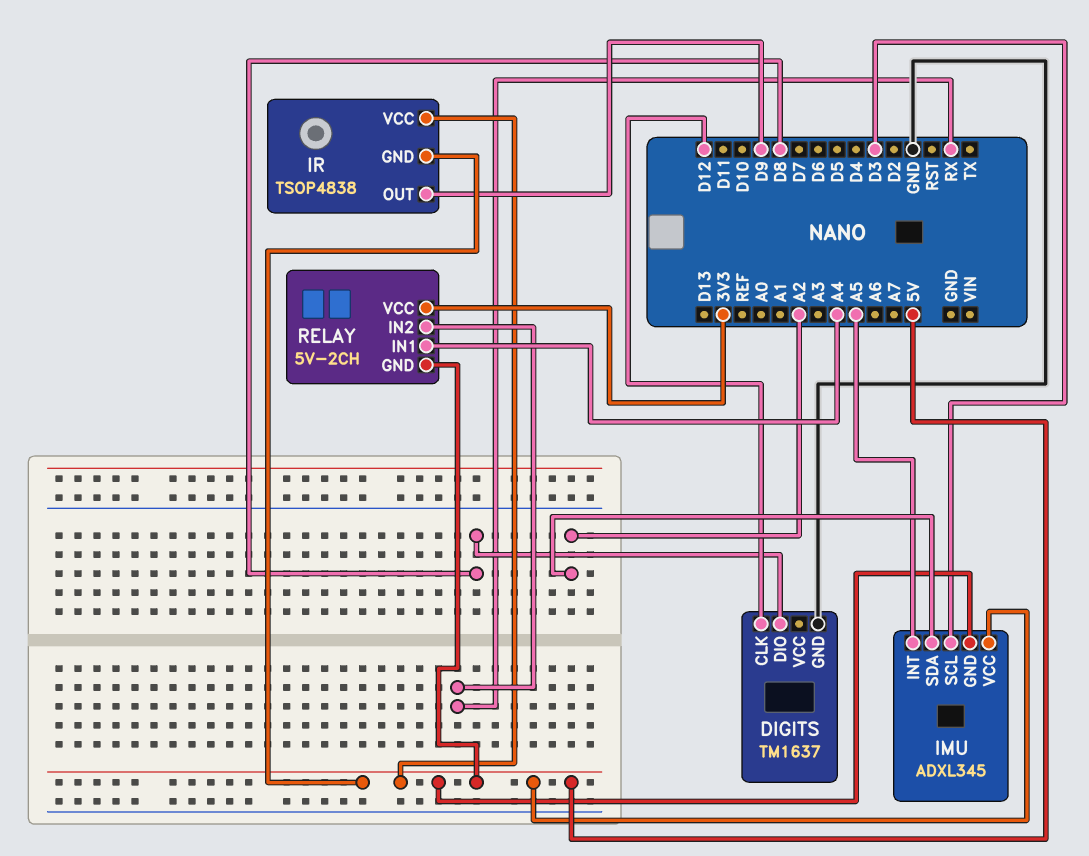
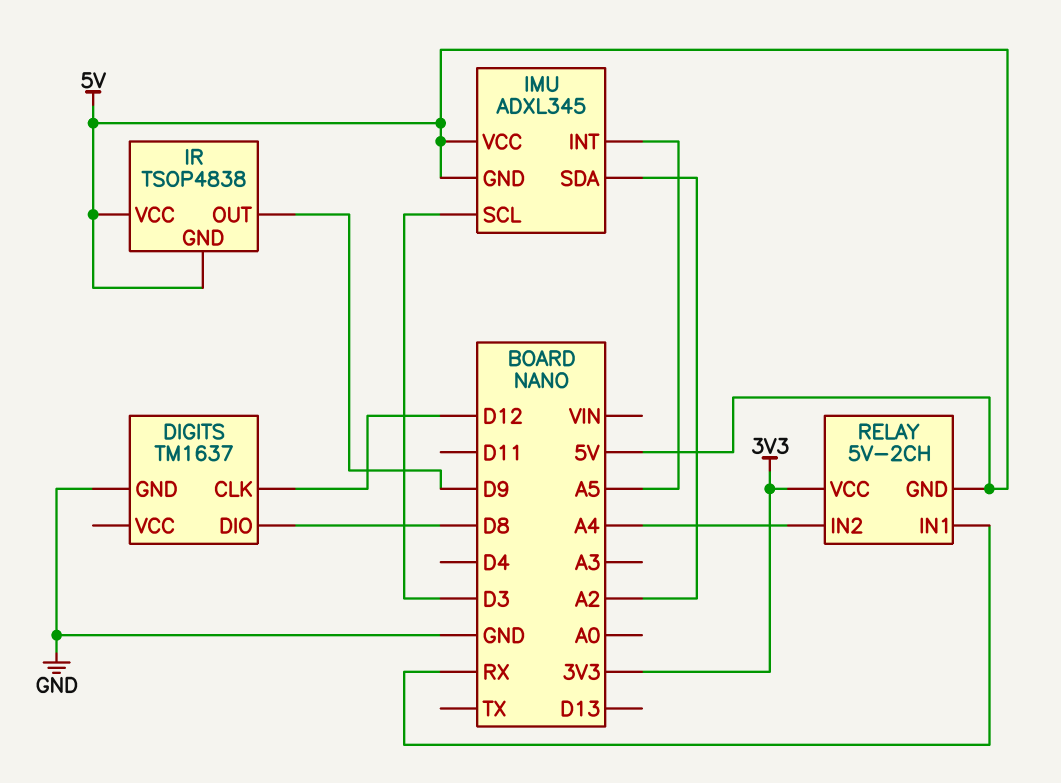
RELAY pin IN1: A4 -> RX
RELAY pin IN2: RX -> A4

